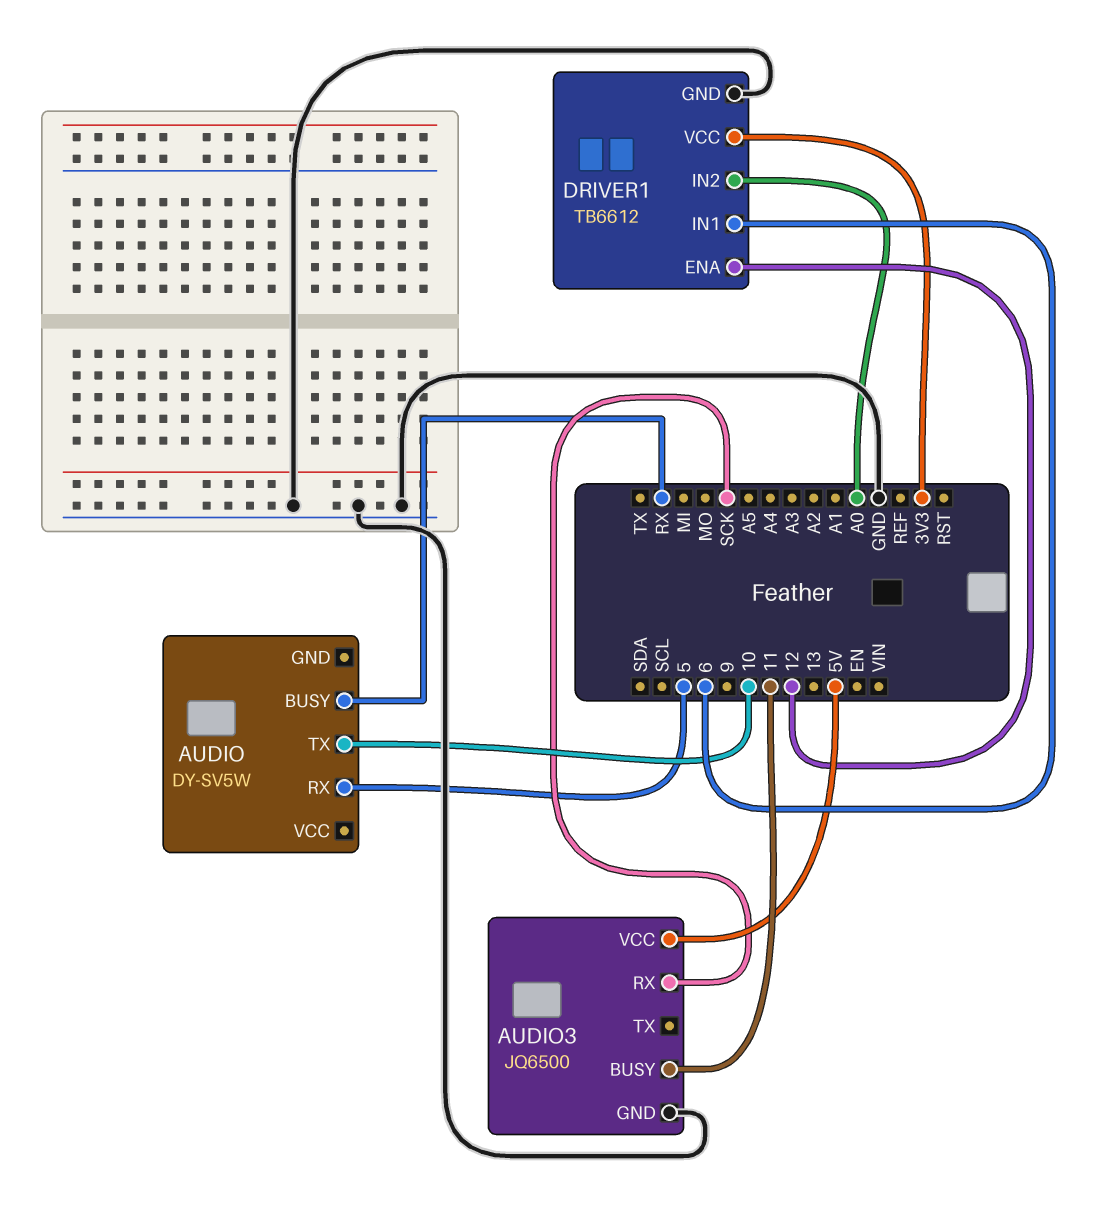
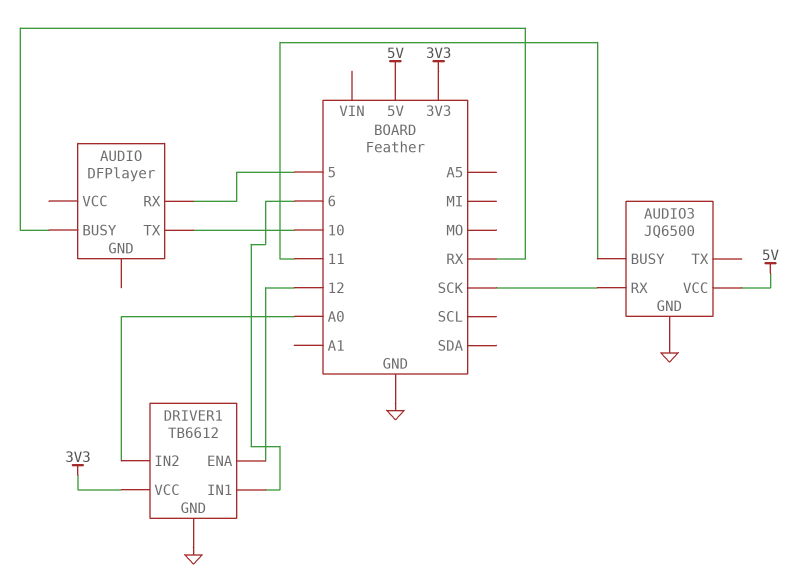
AUDIO: DY-SV5W -> DFPlayer

